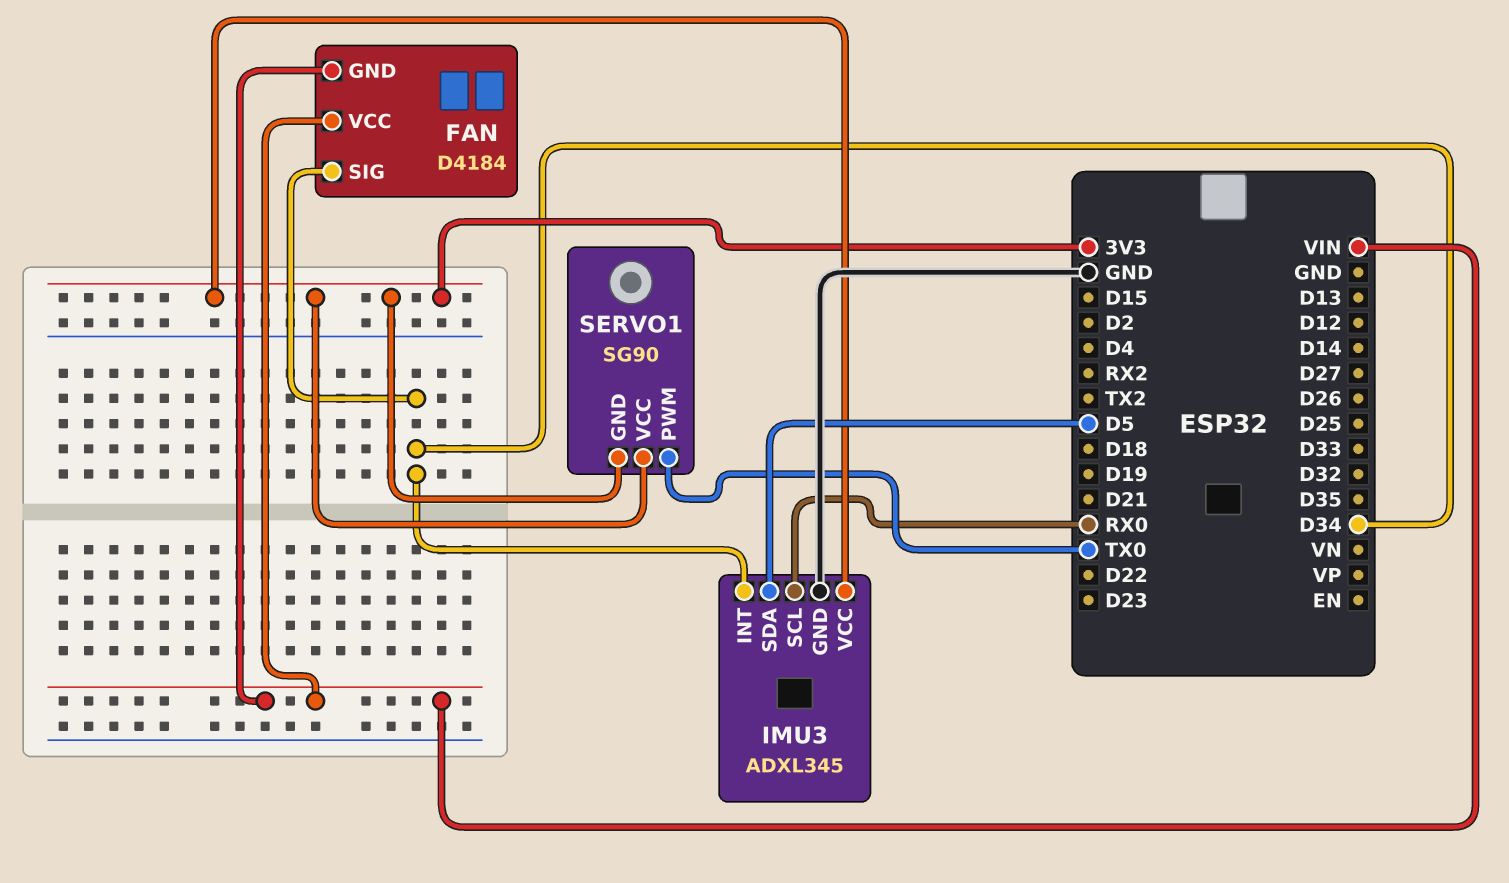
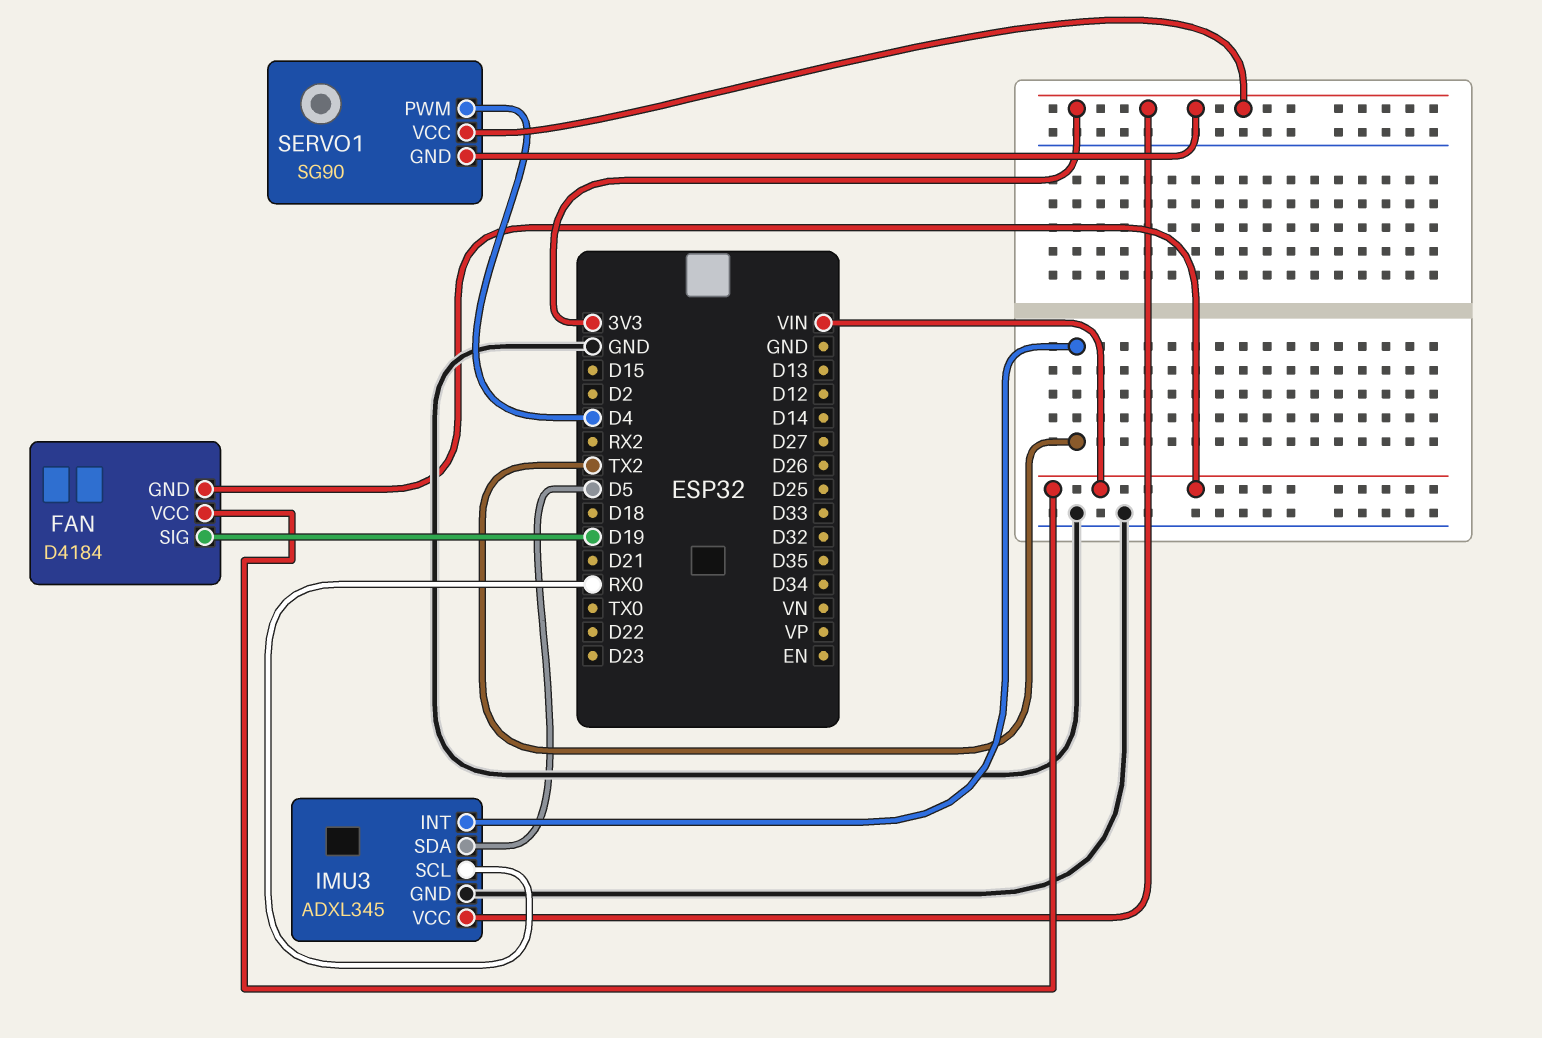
FAN pin SIG: D34 -> D19
IMU3 pin INT: D34 -> TX2
SERVO1 pin PWM: TX0 -> D4

